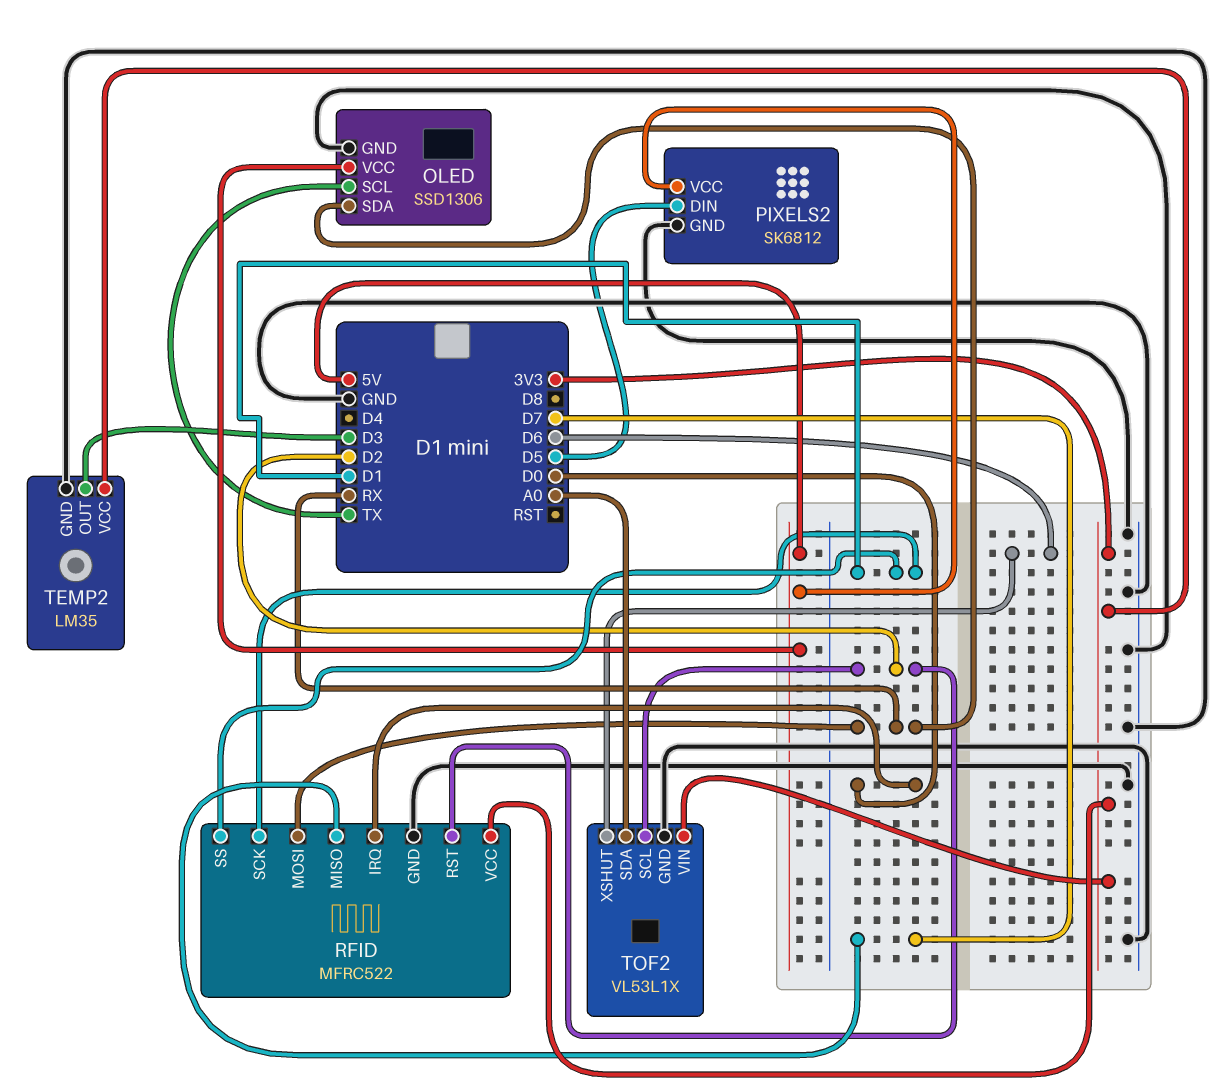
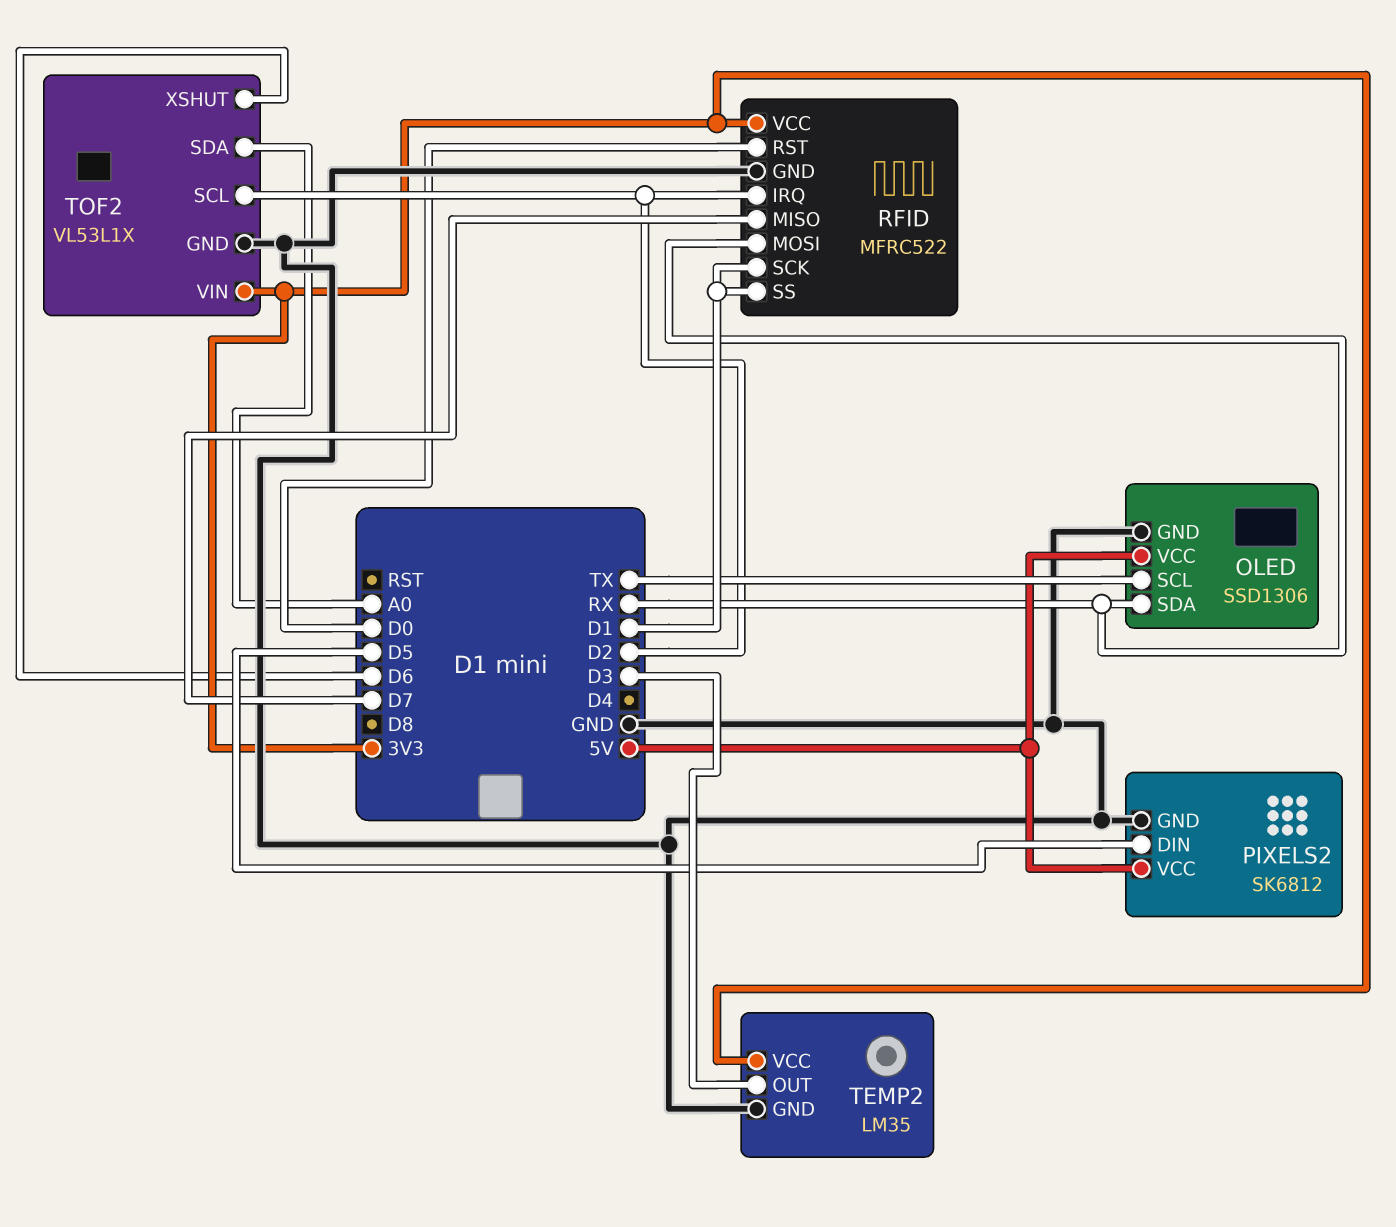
RFID pin IRQ: D0 -> D2
RFID pin RST: D2 -> D0

